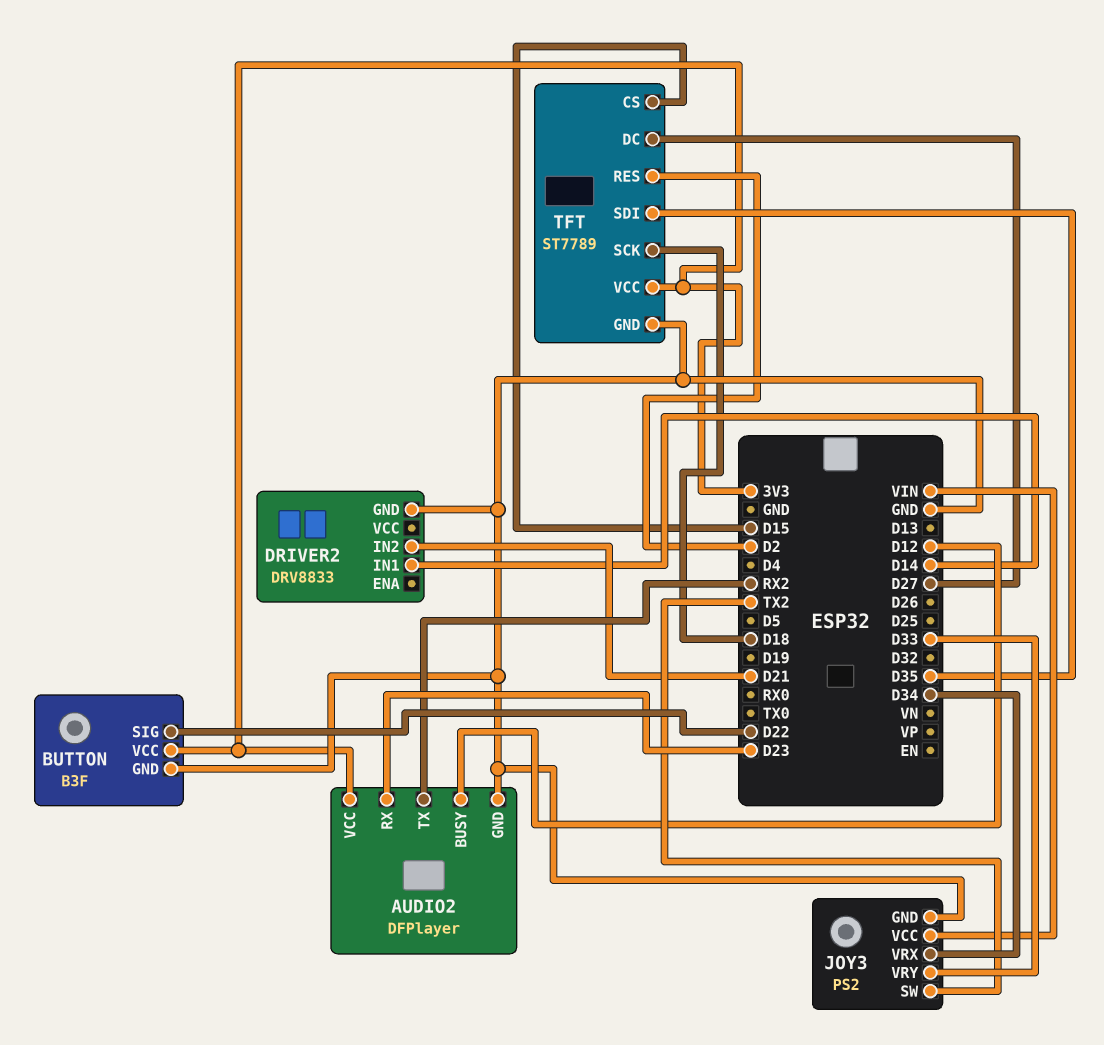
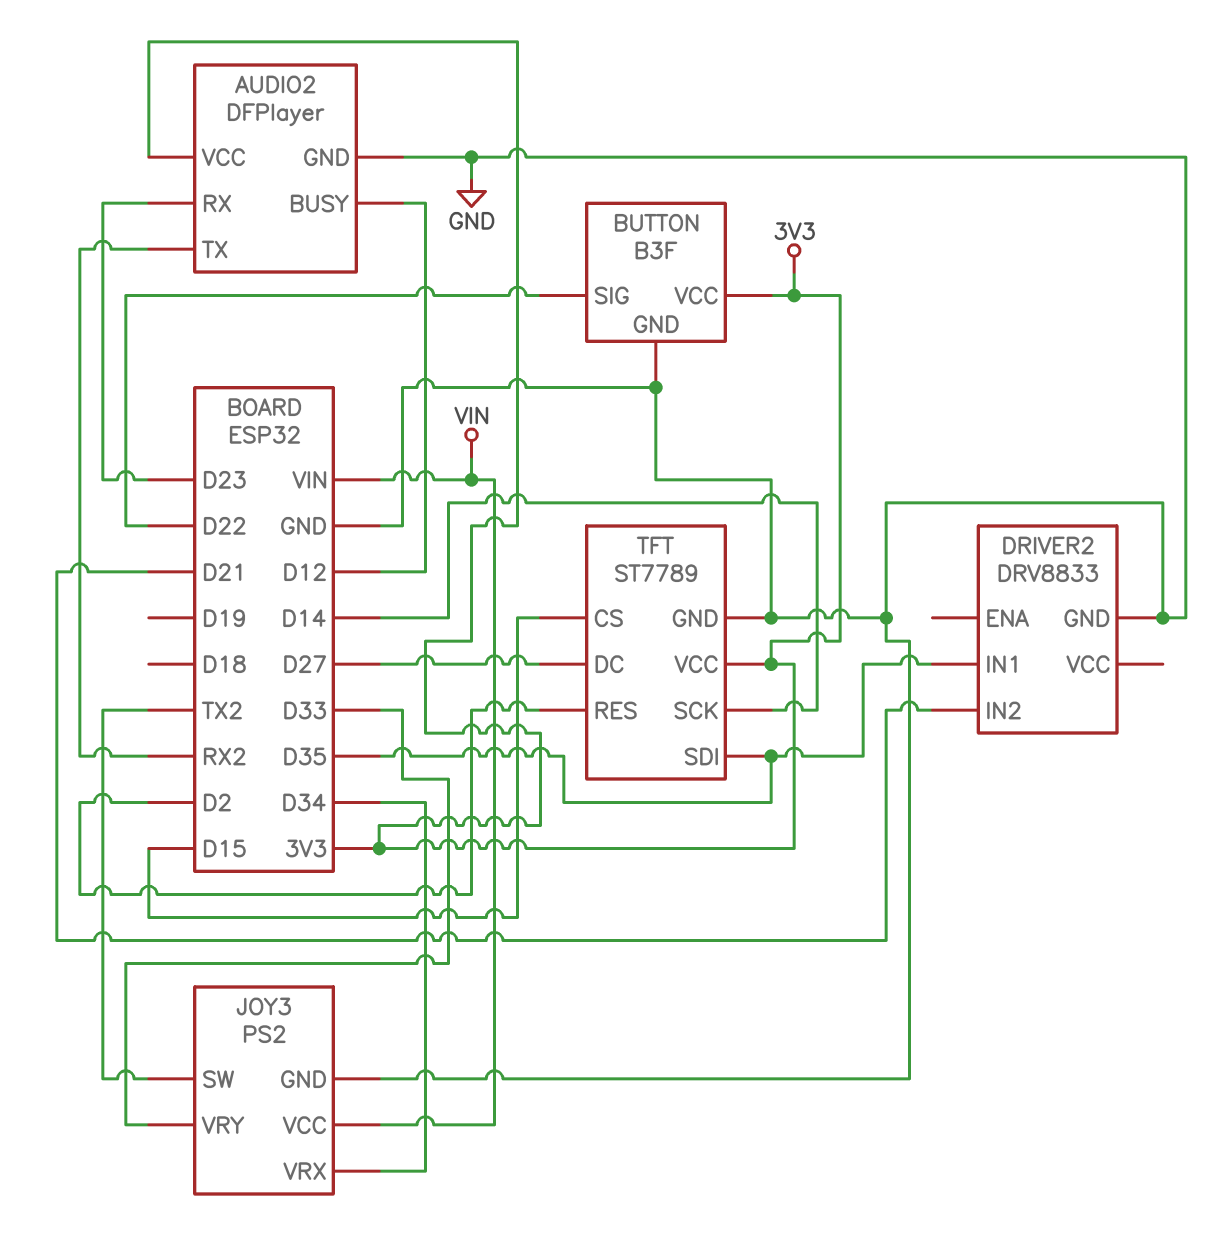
DRIVER2 pin IN1: D14 -> D35
TFT pin SCK: D18 -> D14

